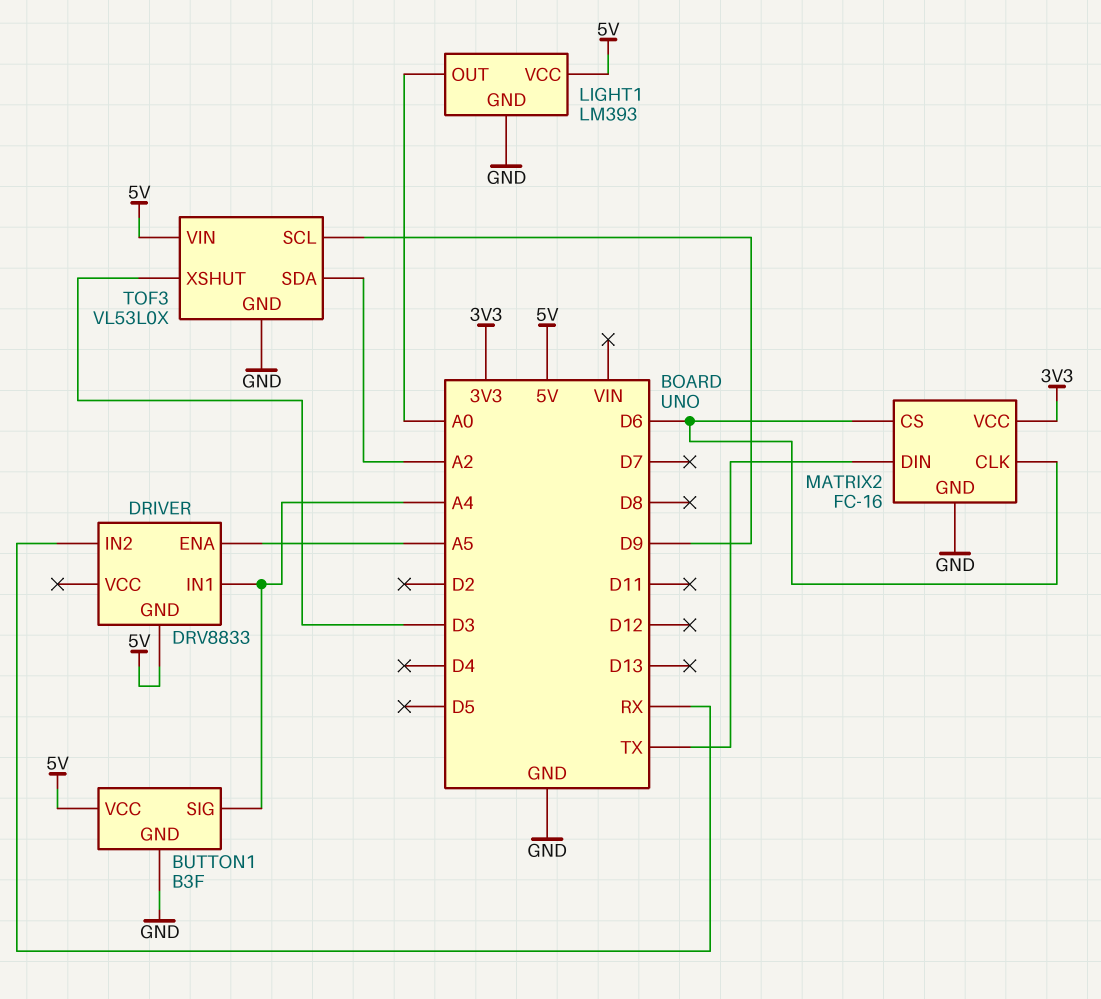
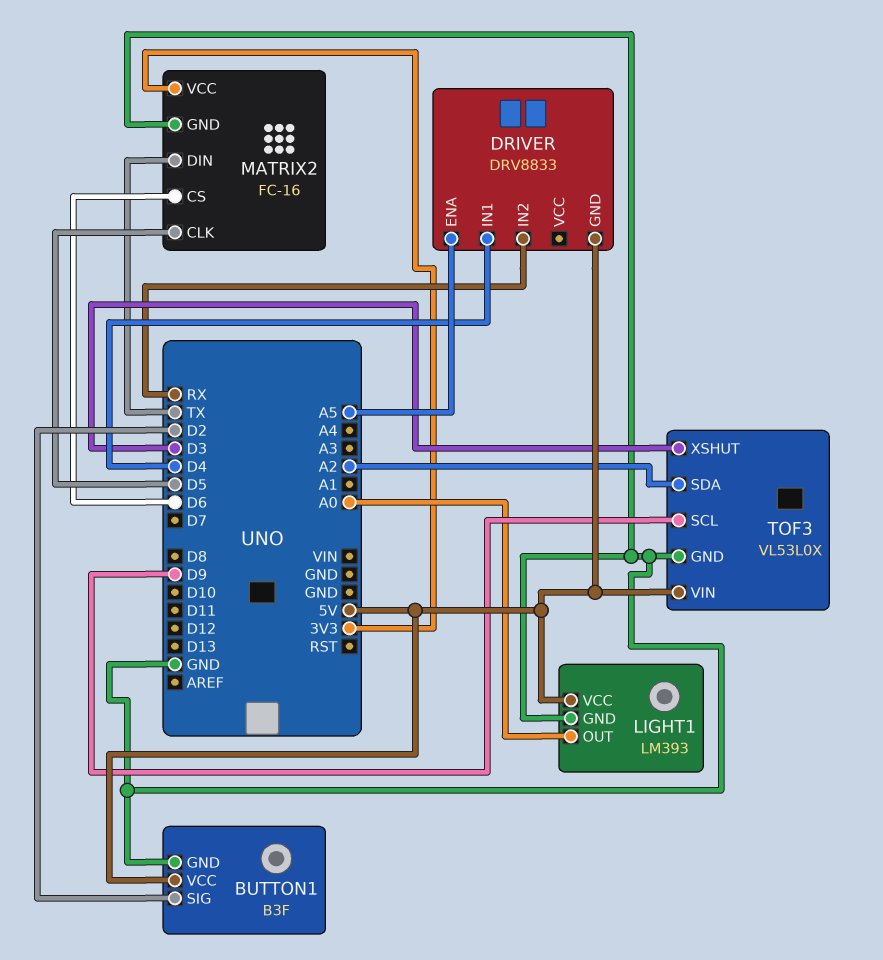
BUTTON1 pin SIG: A4 -> D2
DRIVER pin IN1: A4 -> D4
MATRIX2 pin CLK: D6 -> D5

